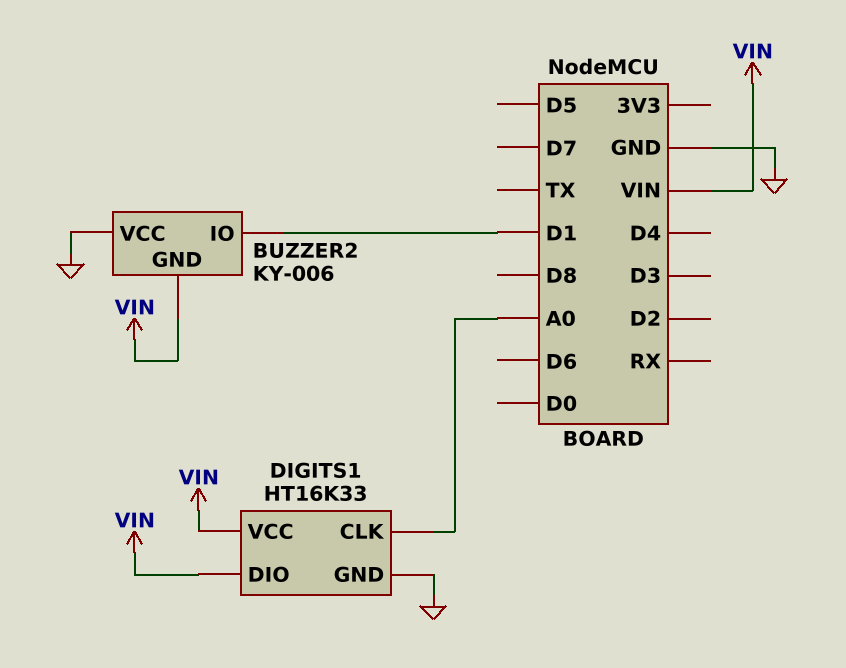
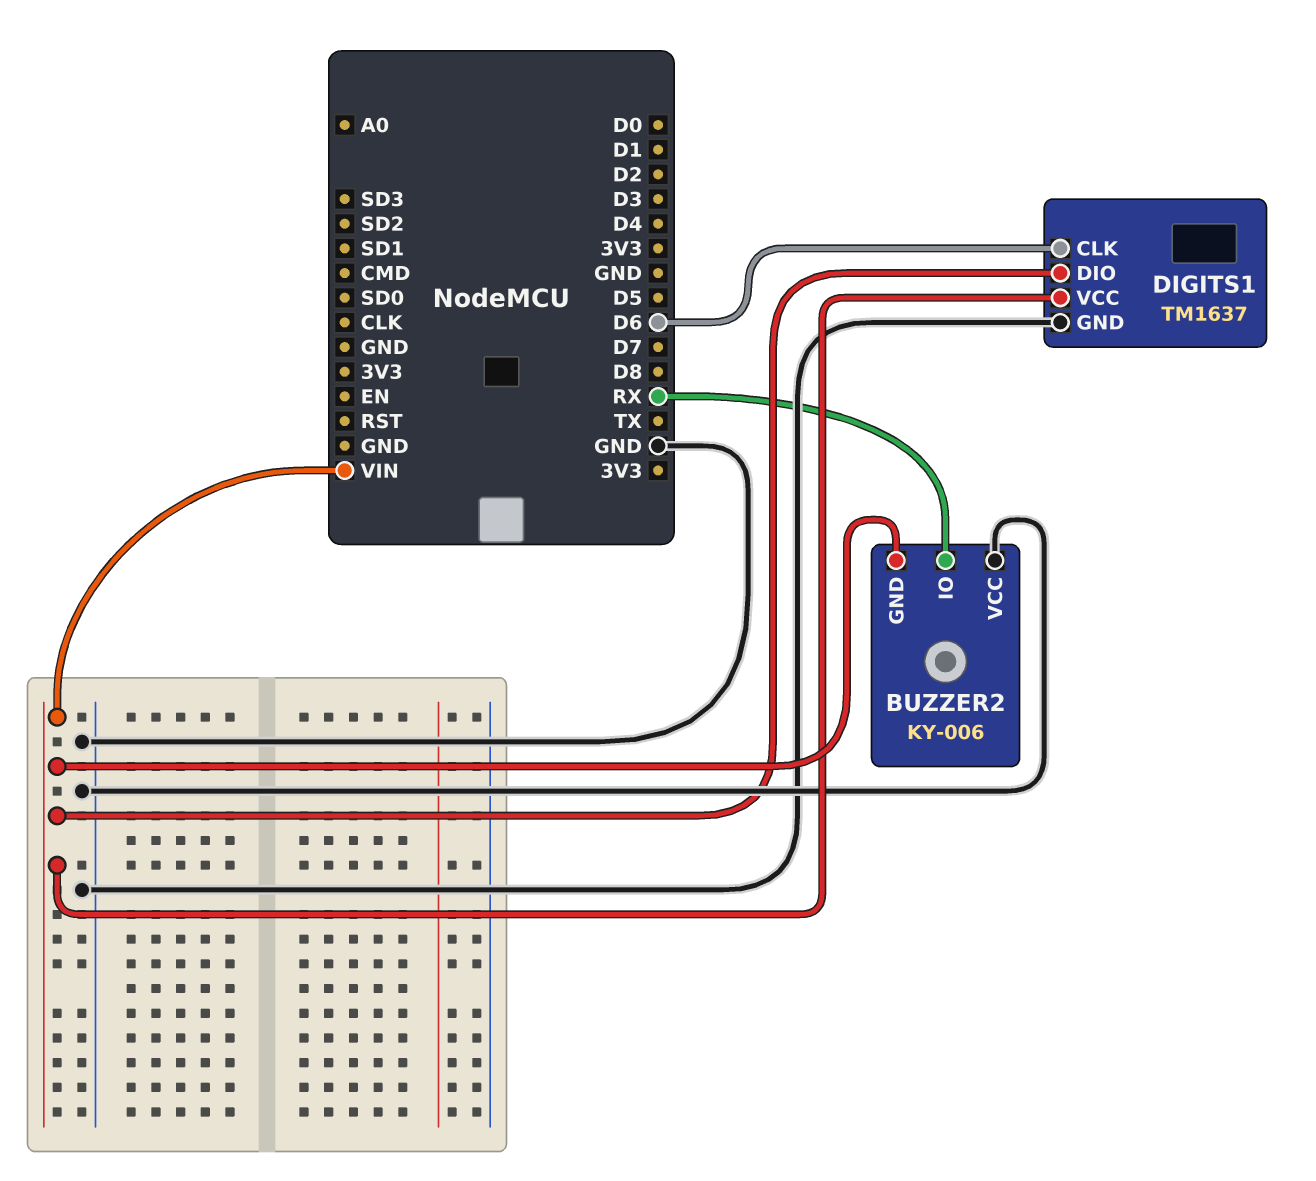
BUZZER2 pin IO: D1 -> RX
DIGITS1: HT16K33 -> TM1637
DIGITS1 pin CLK: A0 -> D6

